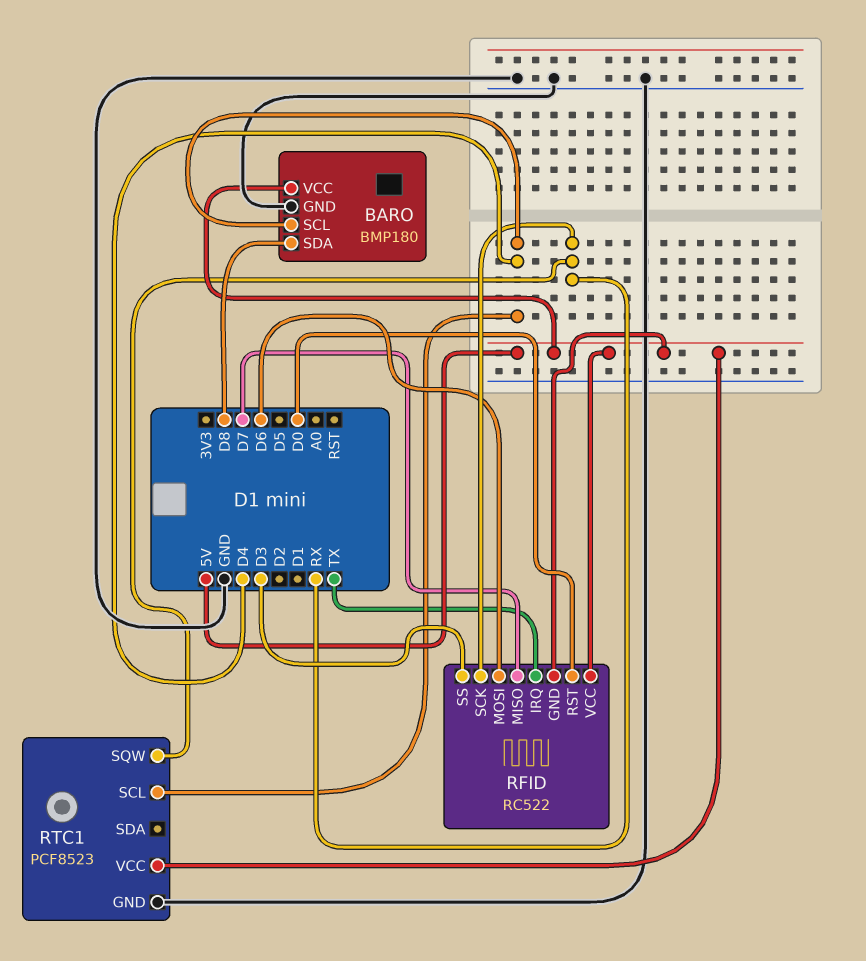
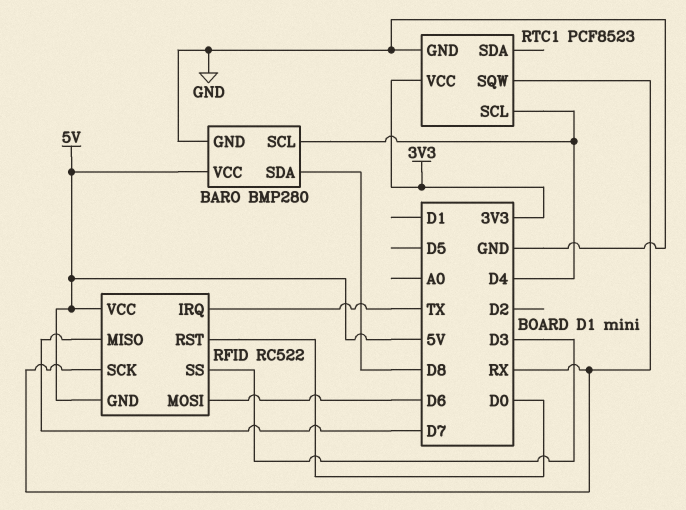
BARO: BMP180 -> BMP280
RTC1 pin VCC: 5V -> 3V3

